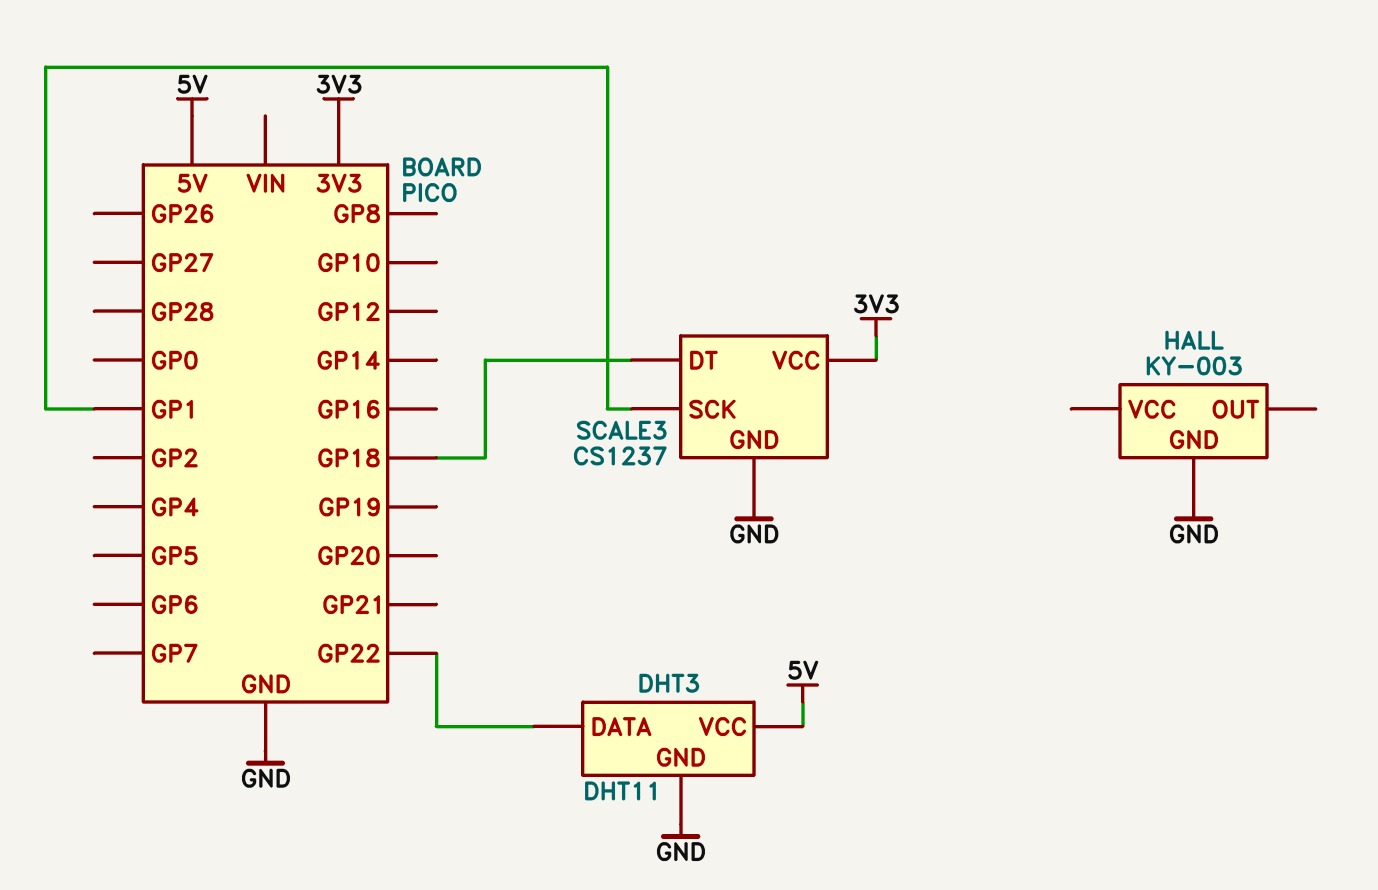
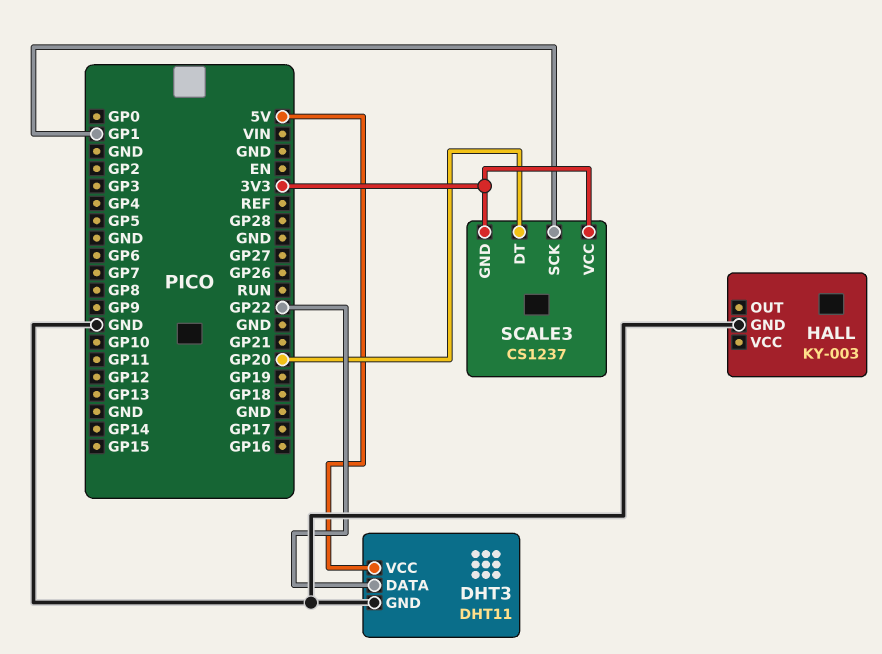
SCALE3 pin DT: GP18 -> GP20
SCALE3 pin GND: GND -> 3V3

